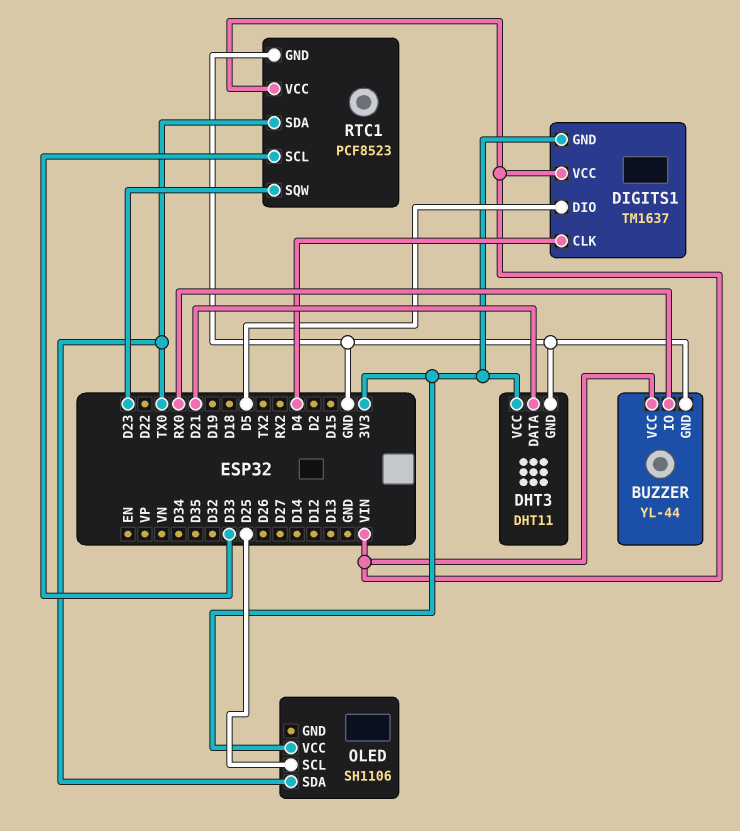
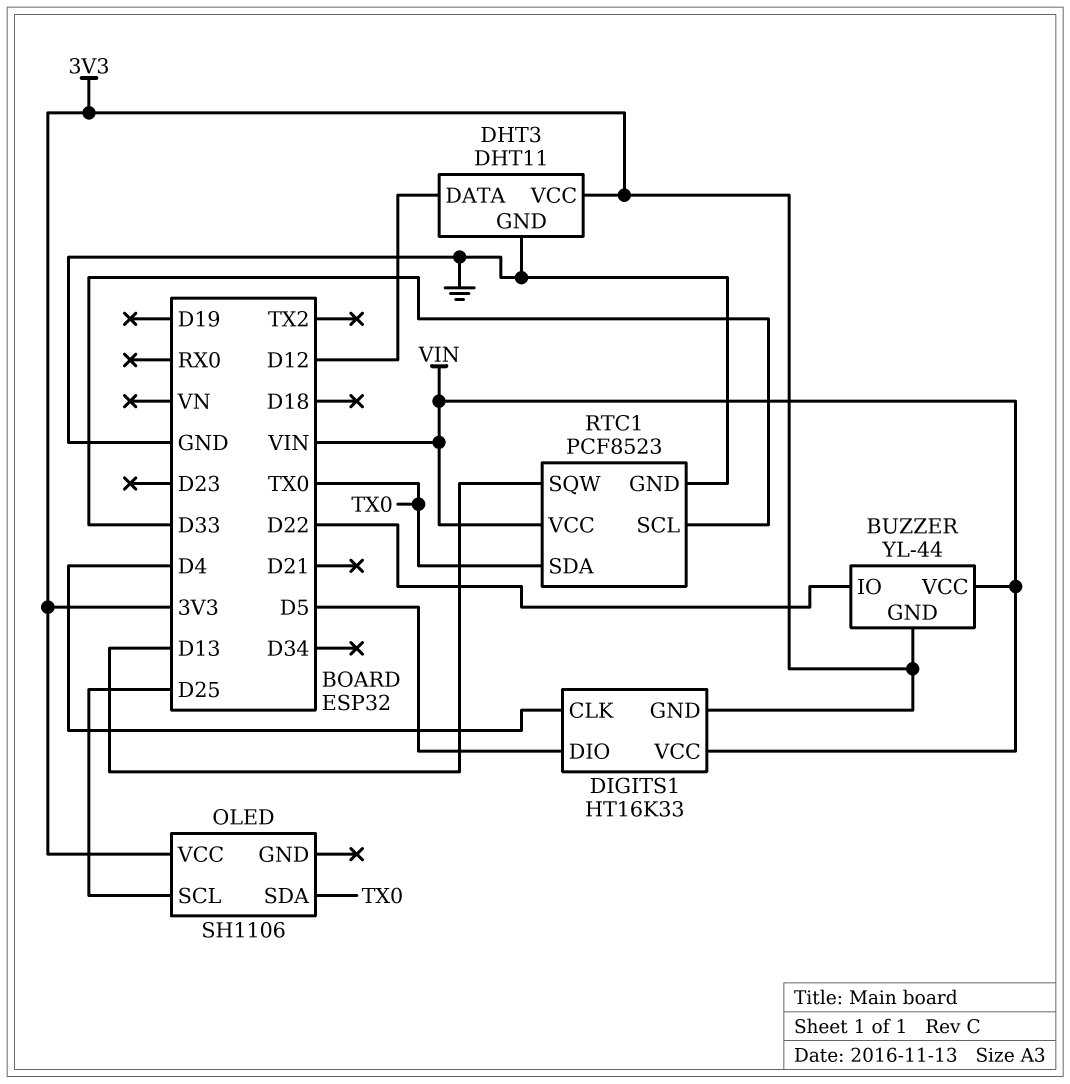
BUZZER pin GND: GND -> 3V3
BUZZER pin IO: RX0 -> D22
DHT3 pin DATA: D21 -> D12
DIGITS1: TM1637 -> HT16K33
RTC1 pin SQW: D23 -> D13

